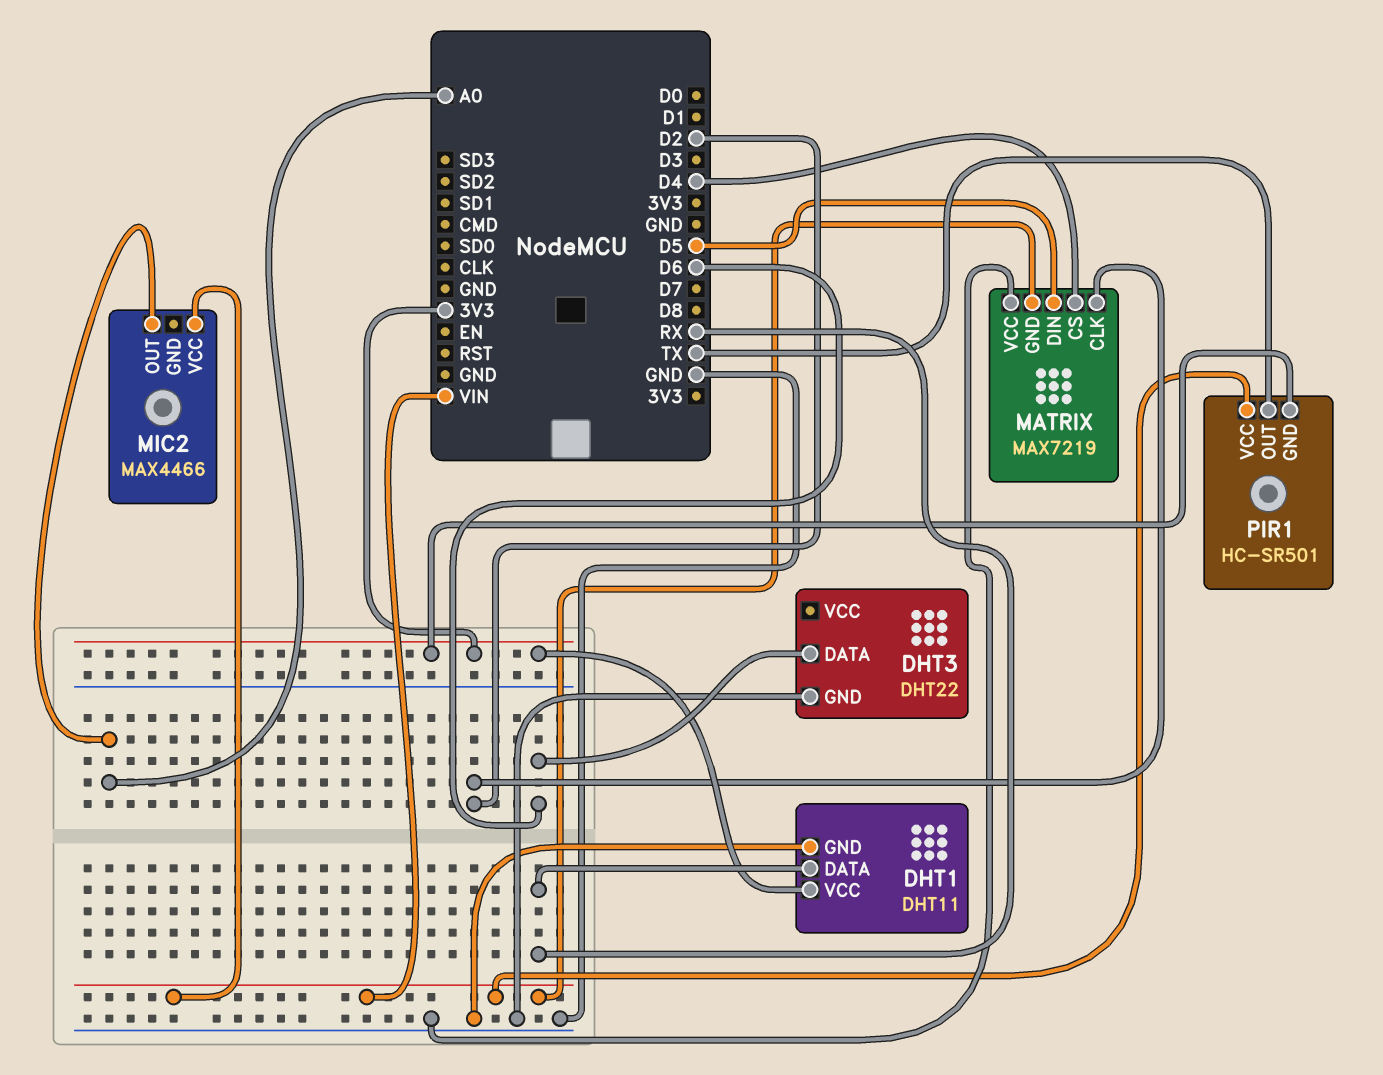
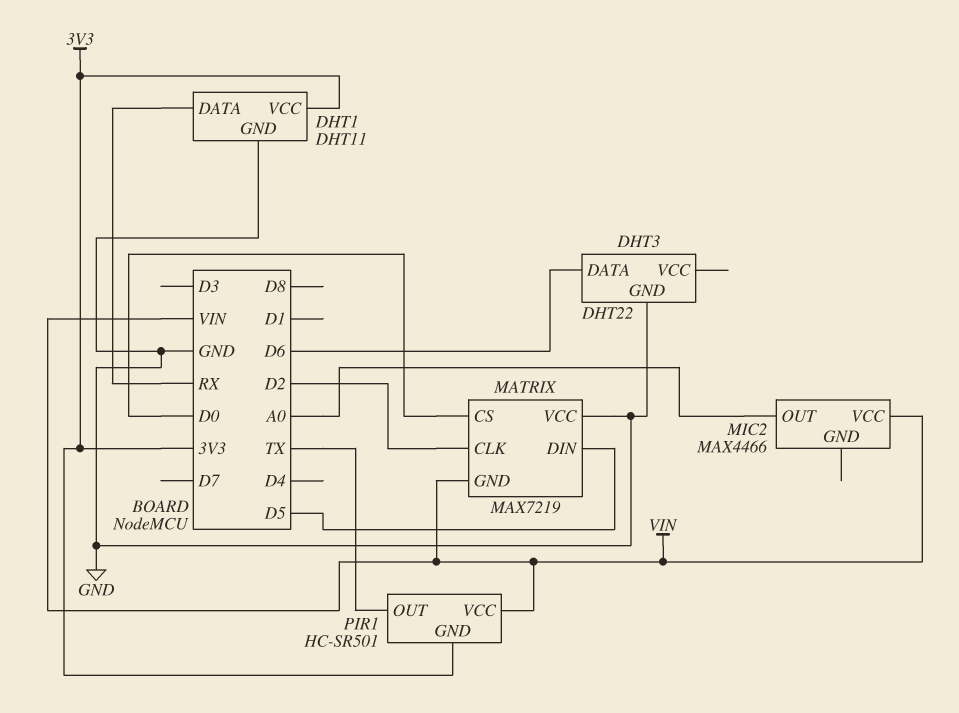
MATRIX pin CS: D4 -> D0

